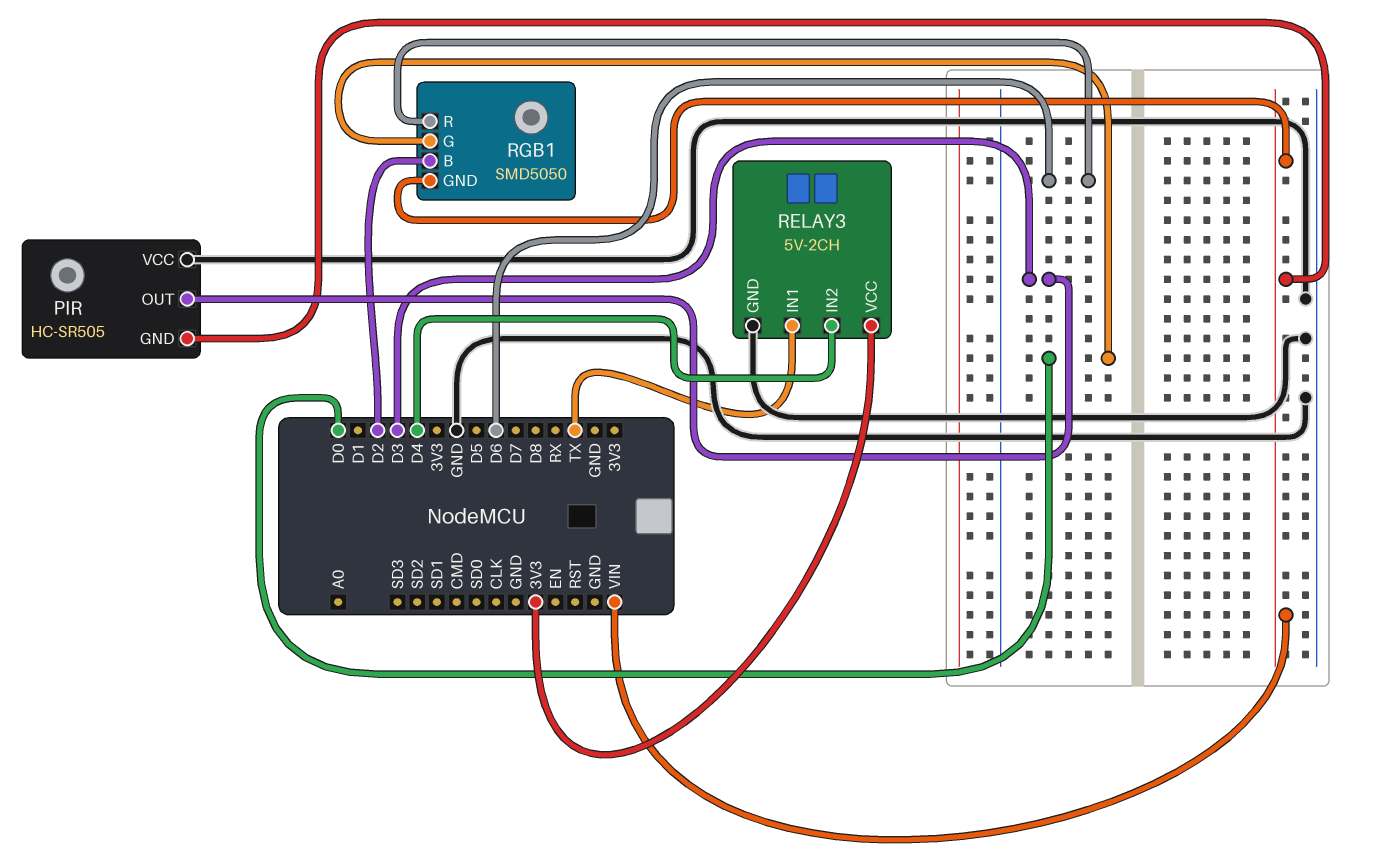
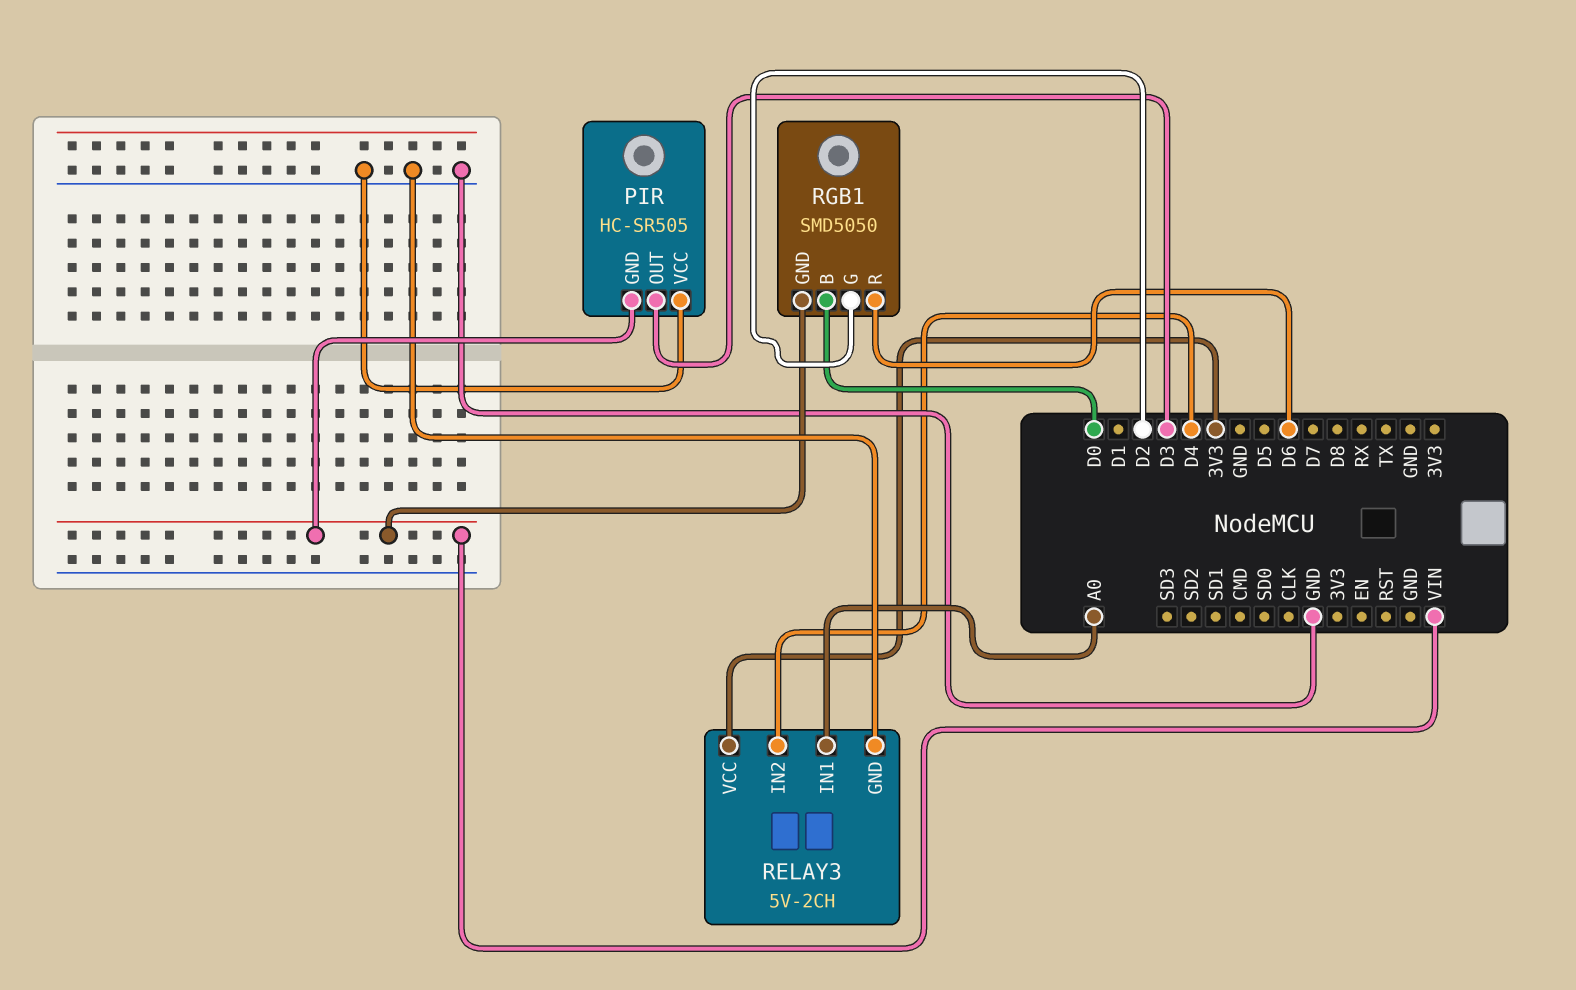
RELAY3 pin IN1: TX -> A0
RGB1 pin B: D2 -> D0
RGB1 pin G: D0 -> D2

